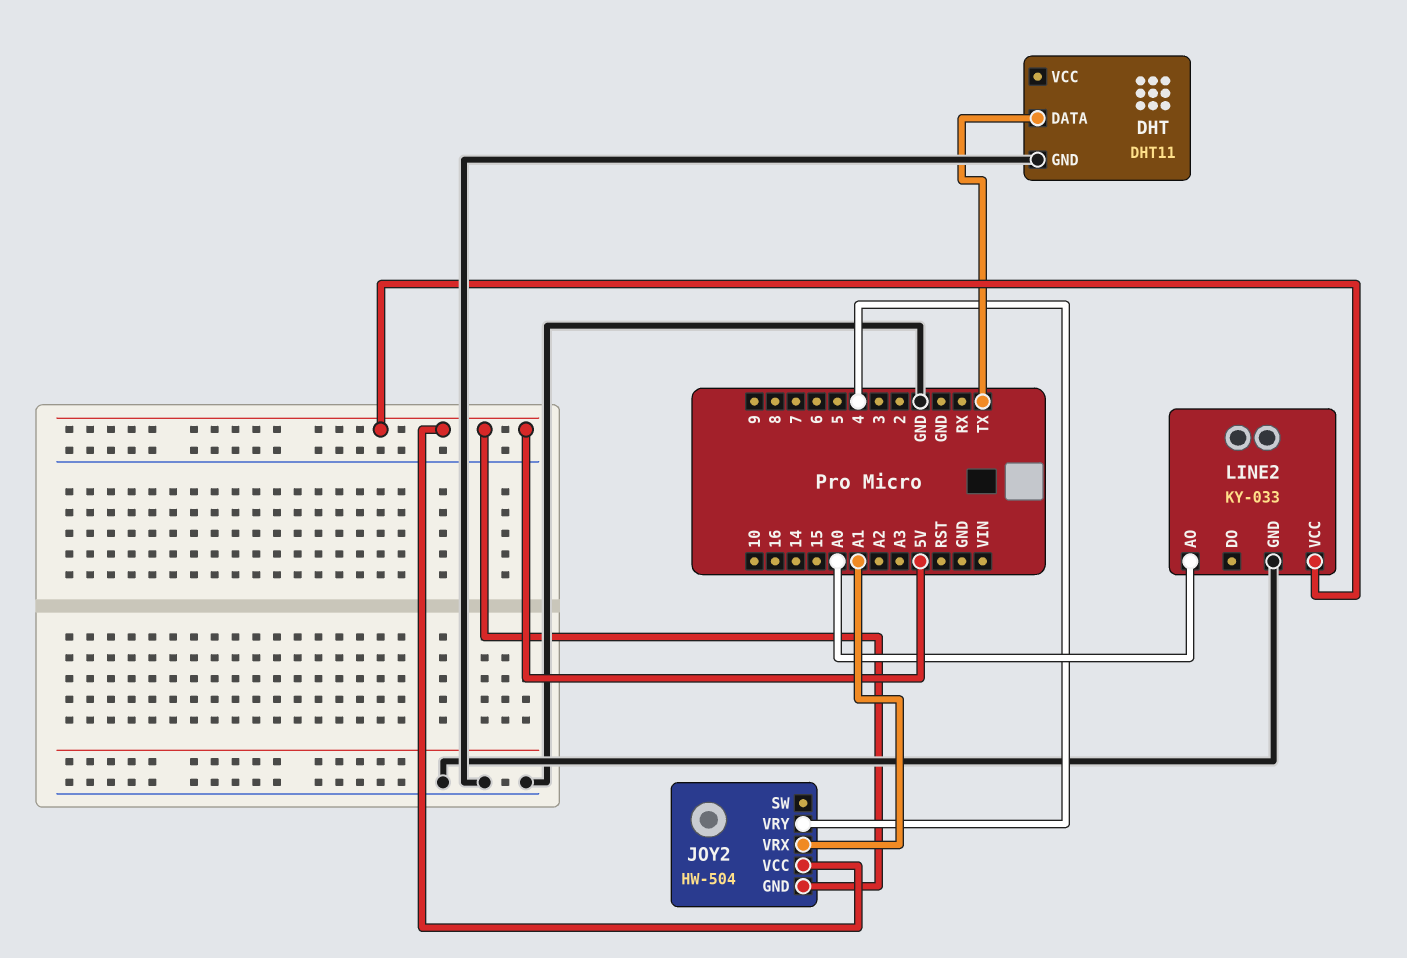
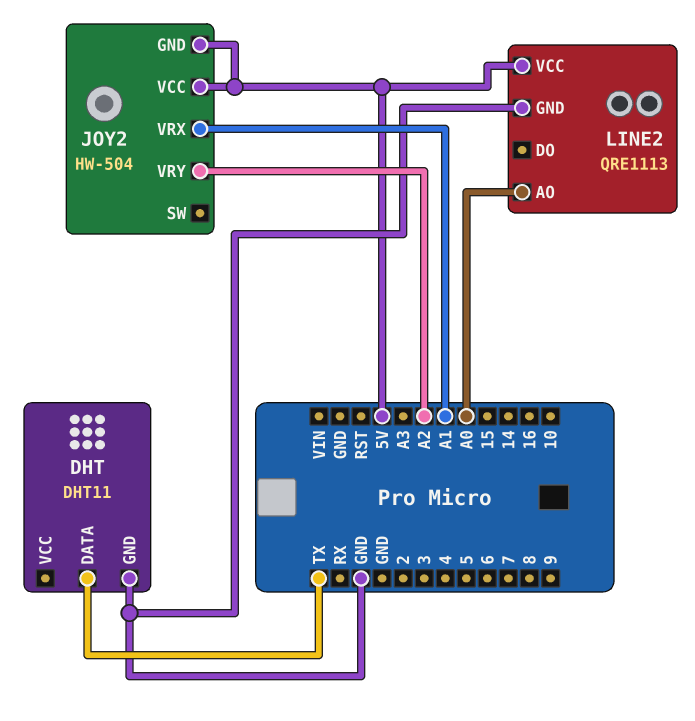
JOY2 pin VRY: 4 -> A2
LINE2: KY-033 -> QRE1113

